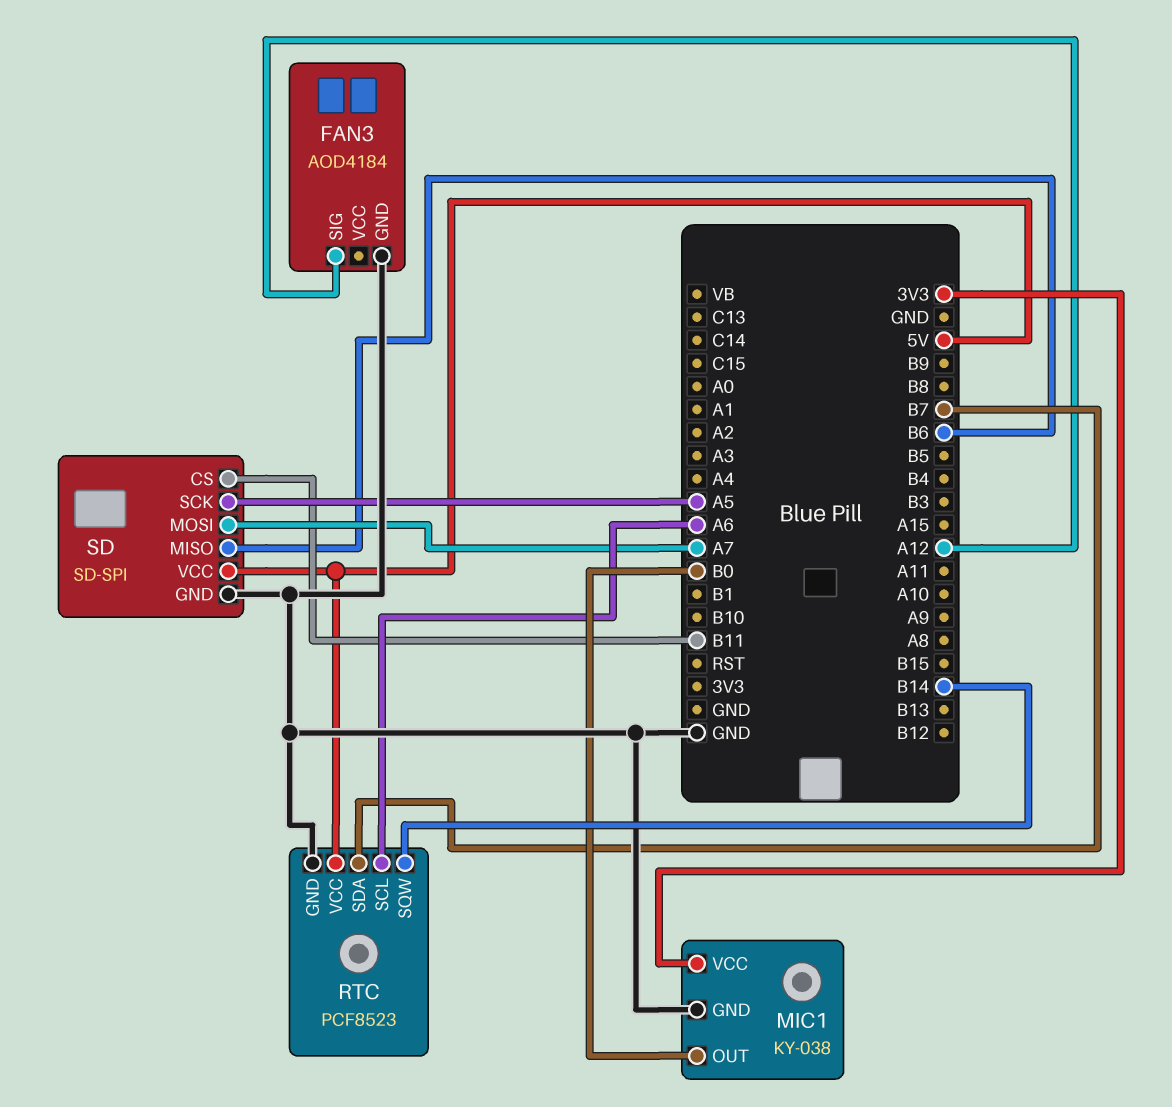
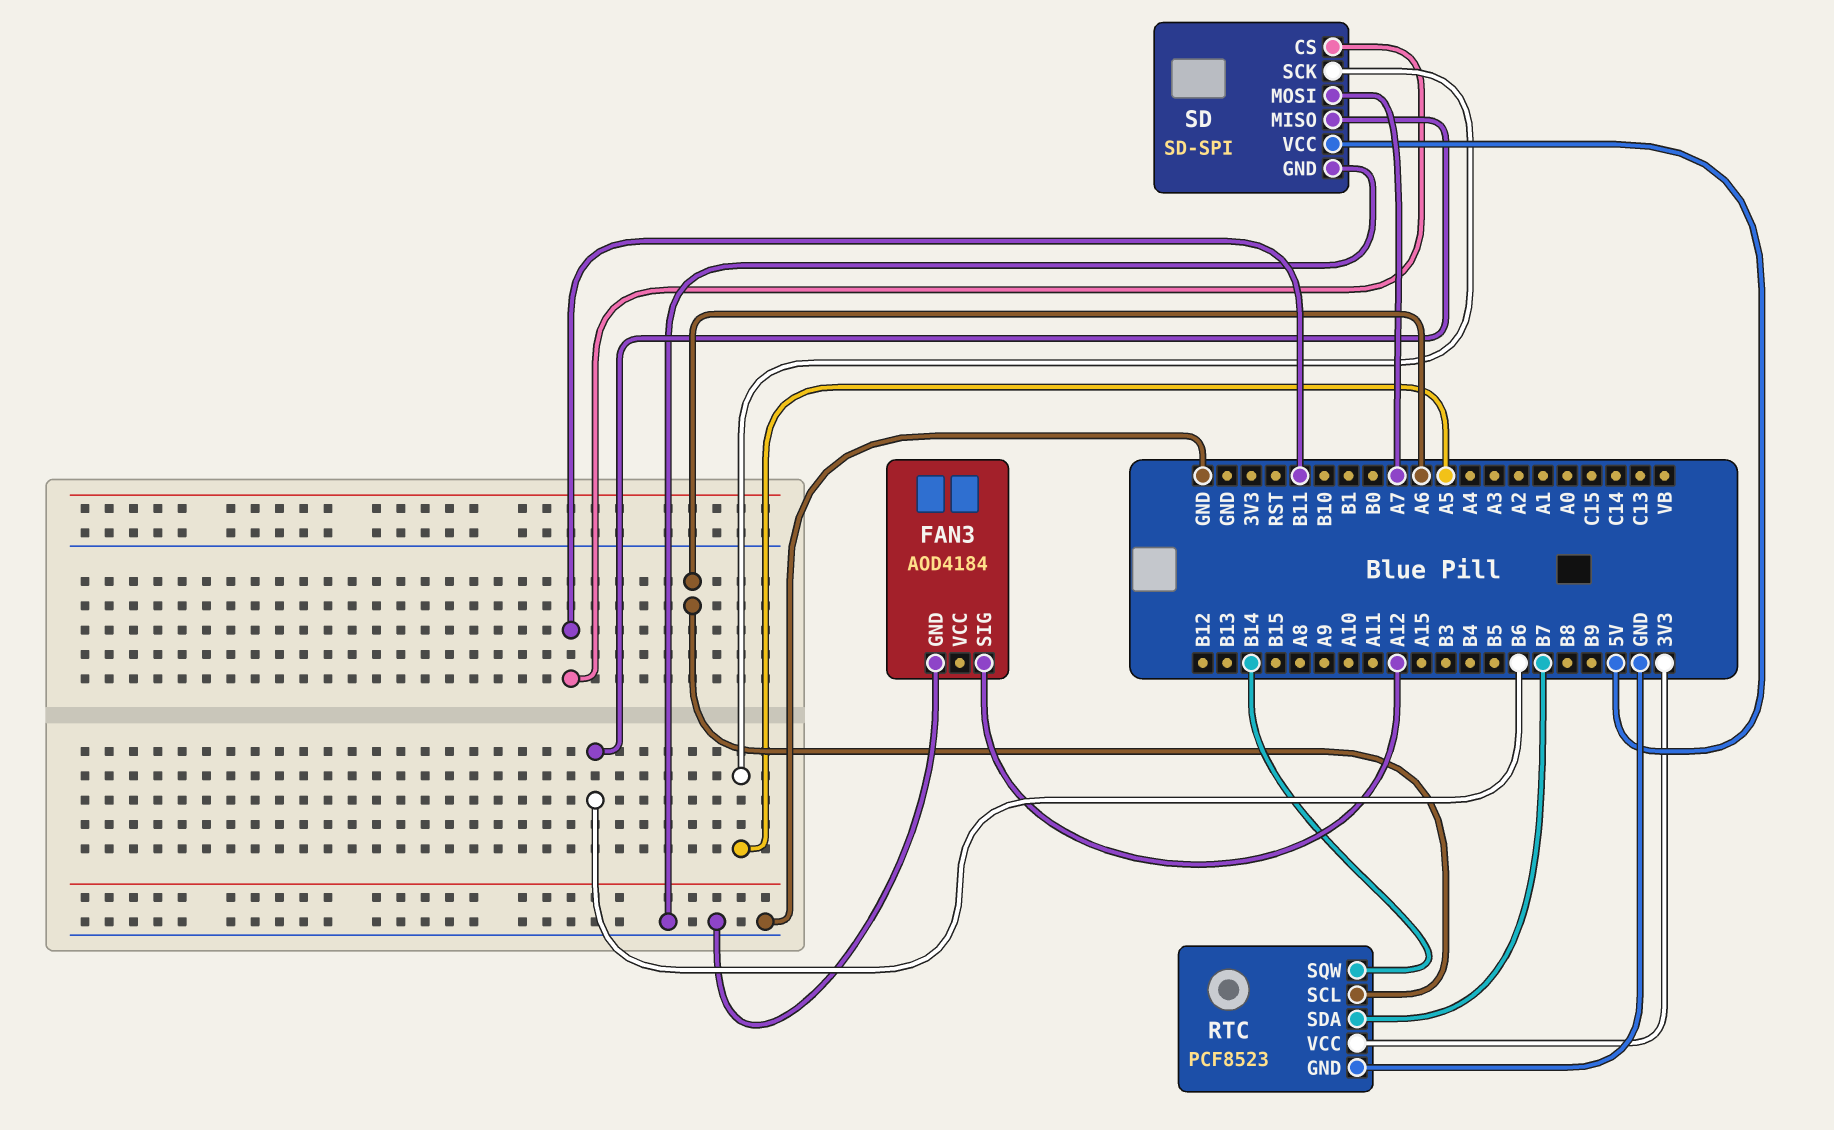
MIC1: KY-038 -> none
MIC1 pin GND: GND -> none
MIC1 pin OUT: B0 -> none
MIC1 pin VCC: 3V3 -> none
RTC pin VCC: 5V -> 3V3

